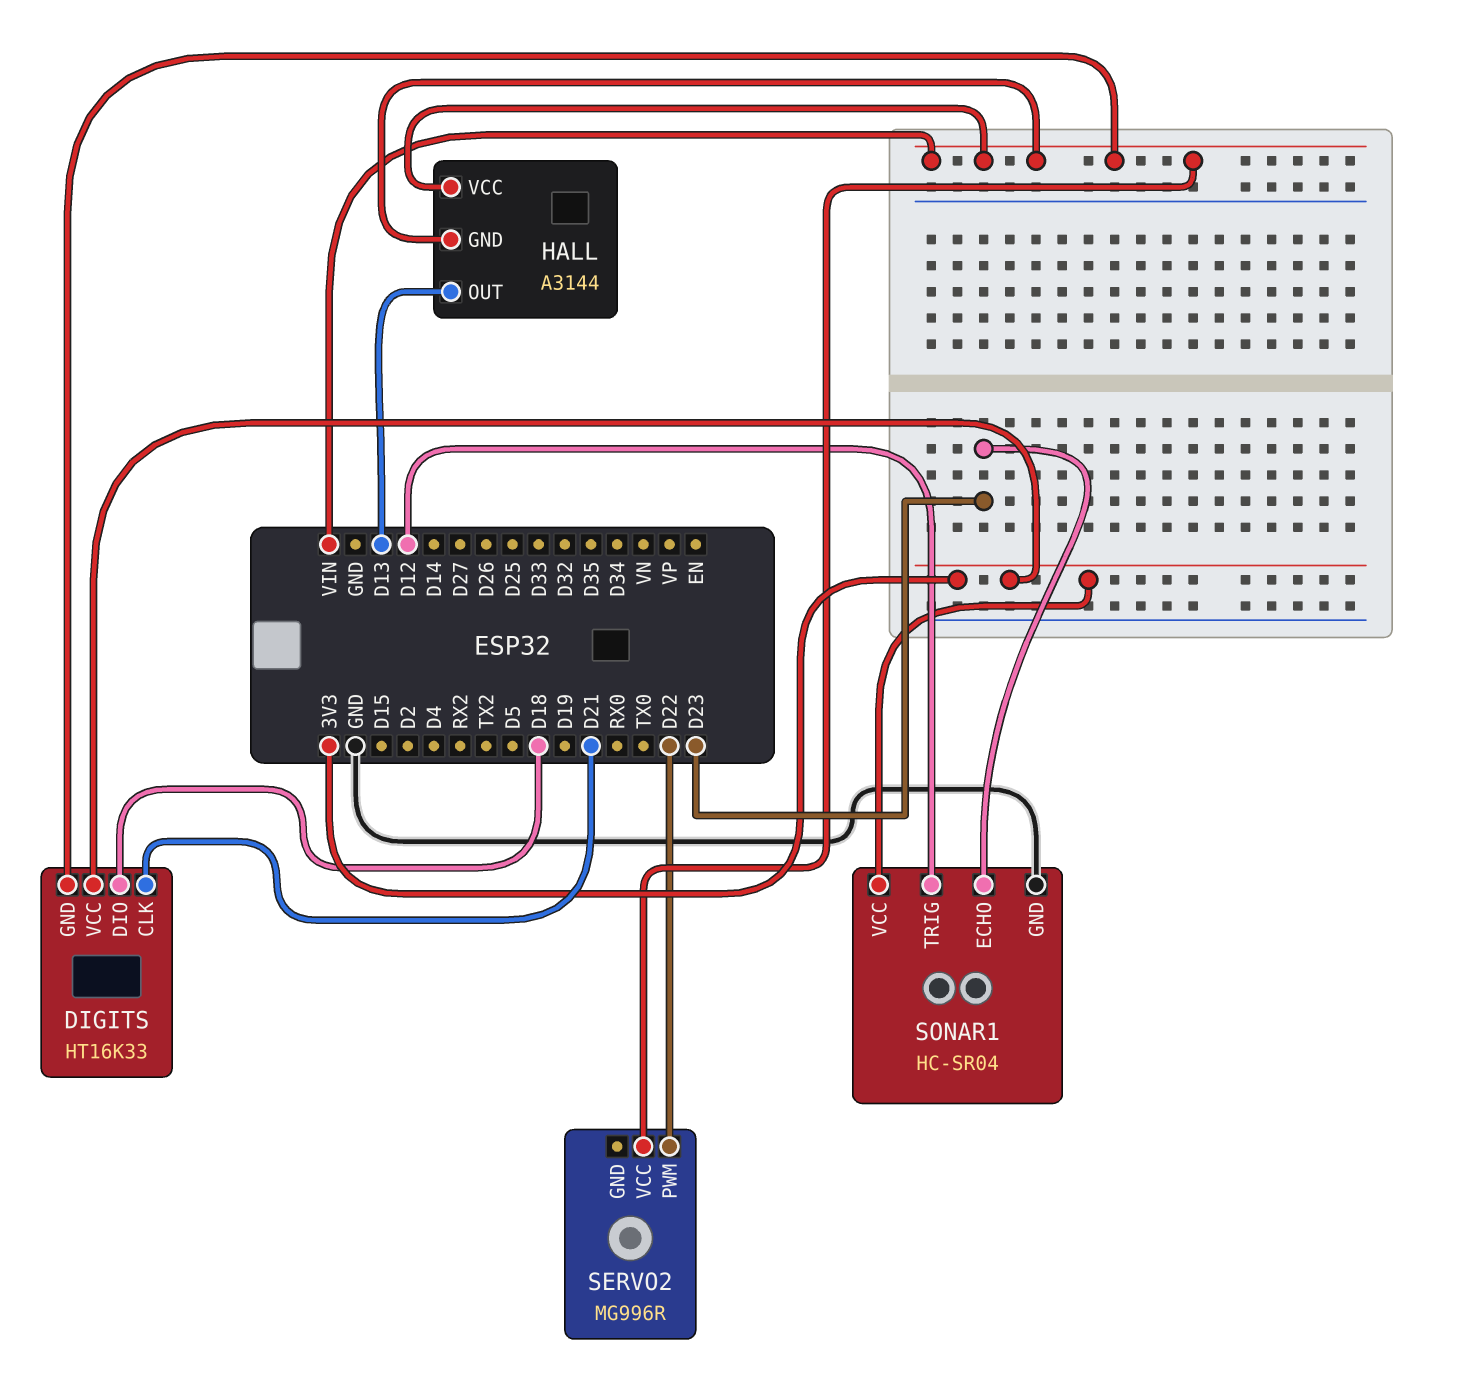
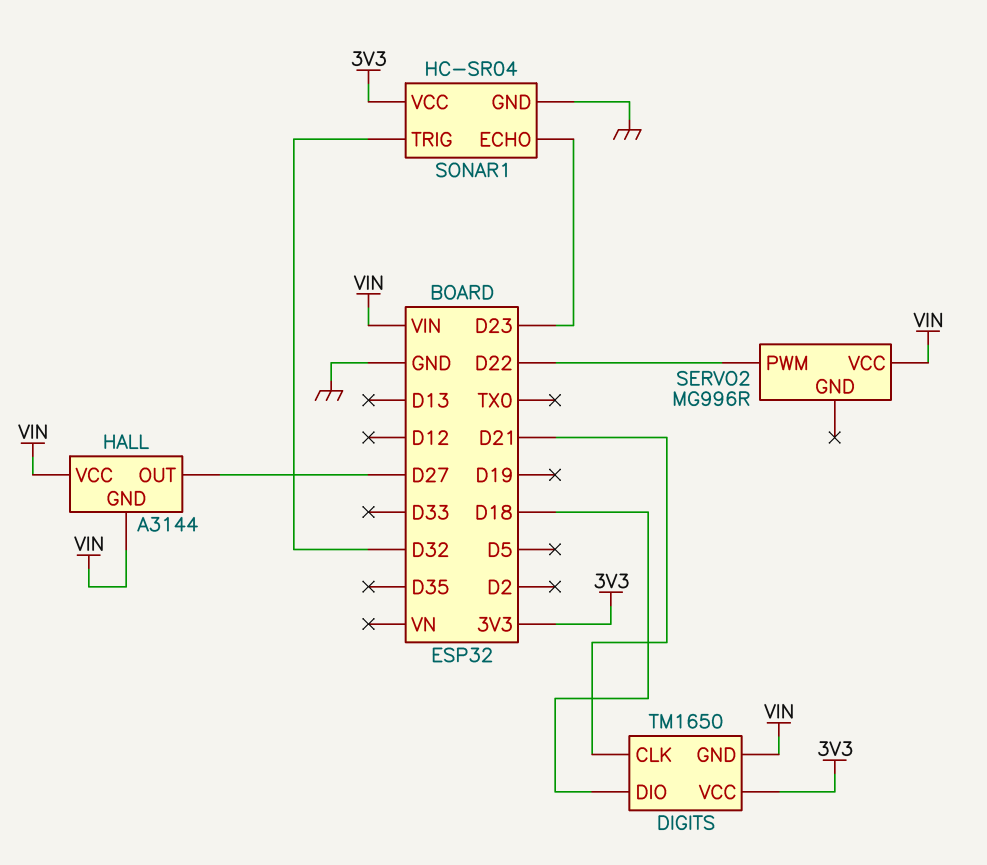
DIGITS: HT16K33 -> TM1650
HALL pin OUT: D13 -> D27
SONAR1 pin TRIG: D12 -> D32

